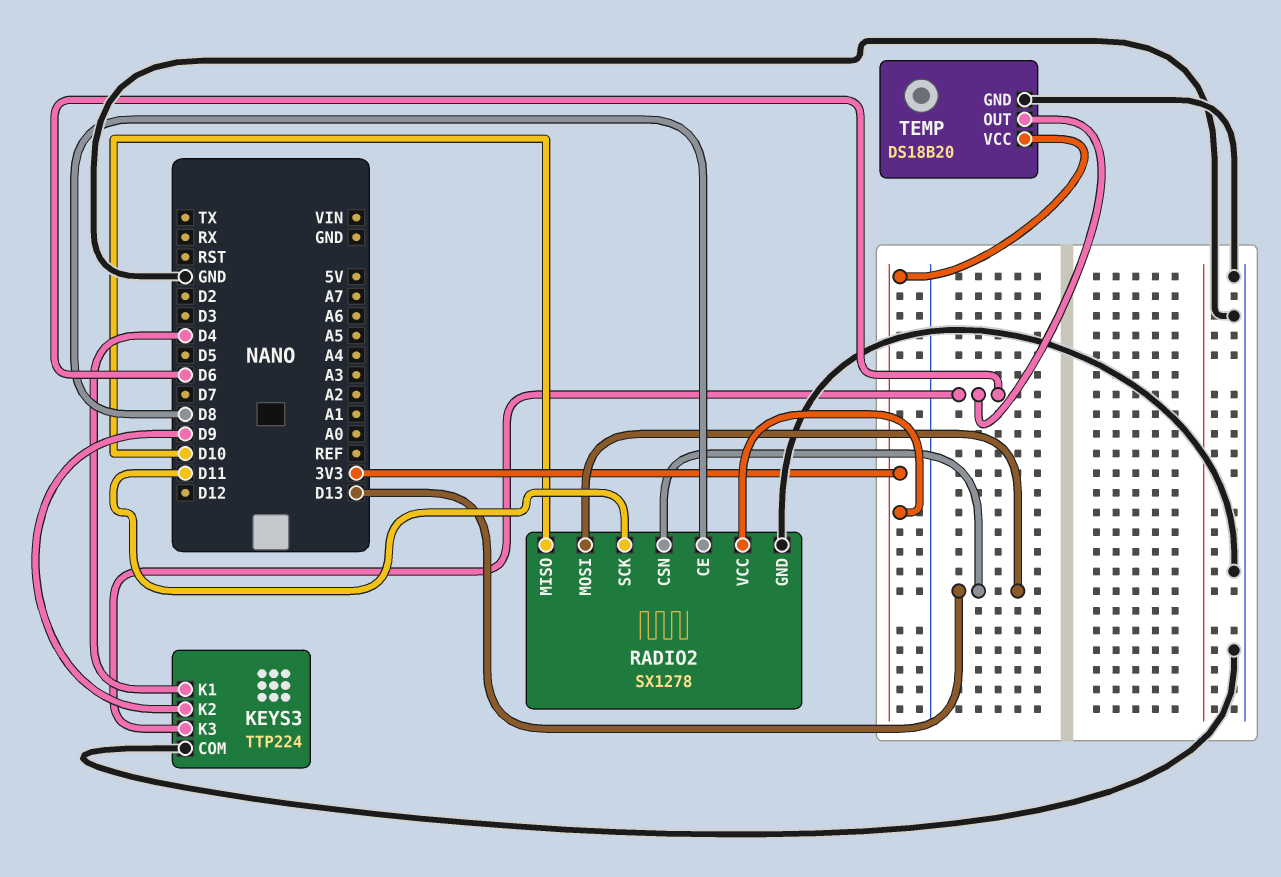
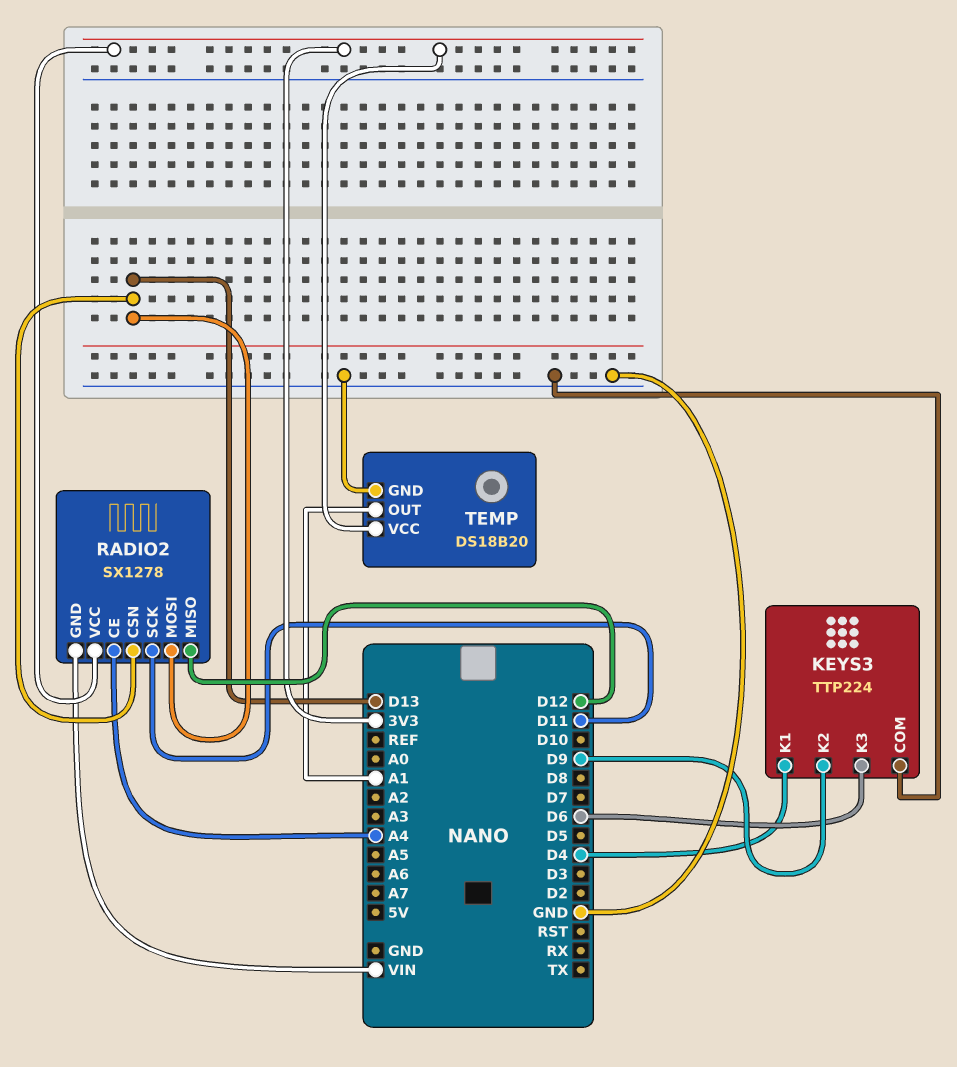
RADIO2 pin CE: D8 -> A4
RADIO2 pin GND: GND -> VIN
RADIO2 pin MISO: D10 -> D12
TEMP pin OUT: D6 -> A1

